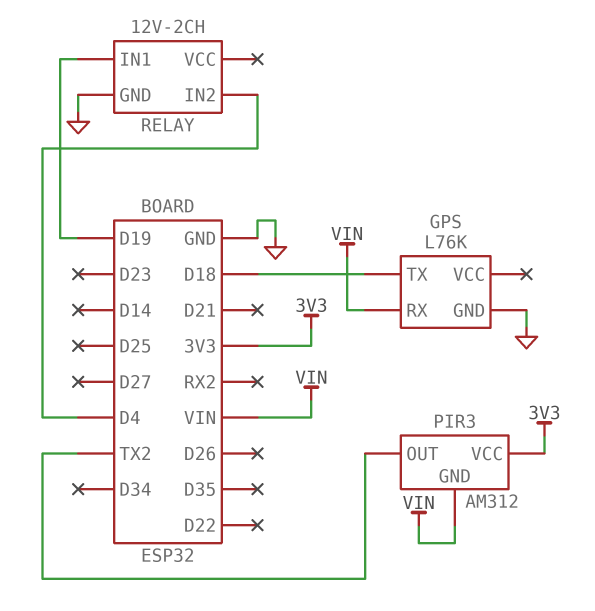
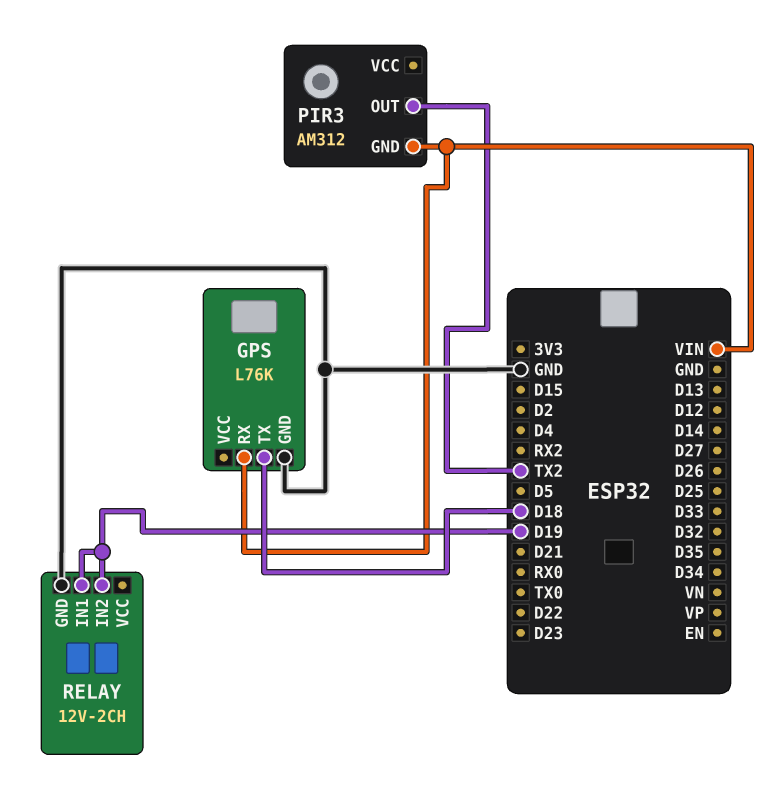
PIR3 pin VCC: 3V3 -> none
RELAY pin IN2: D4 -> D19

